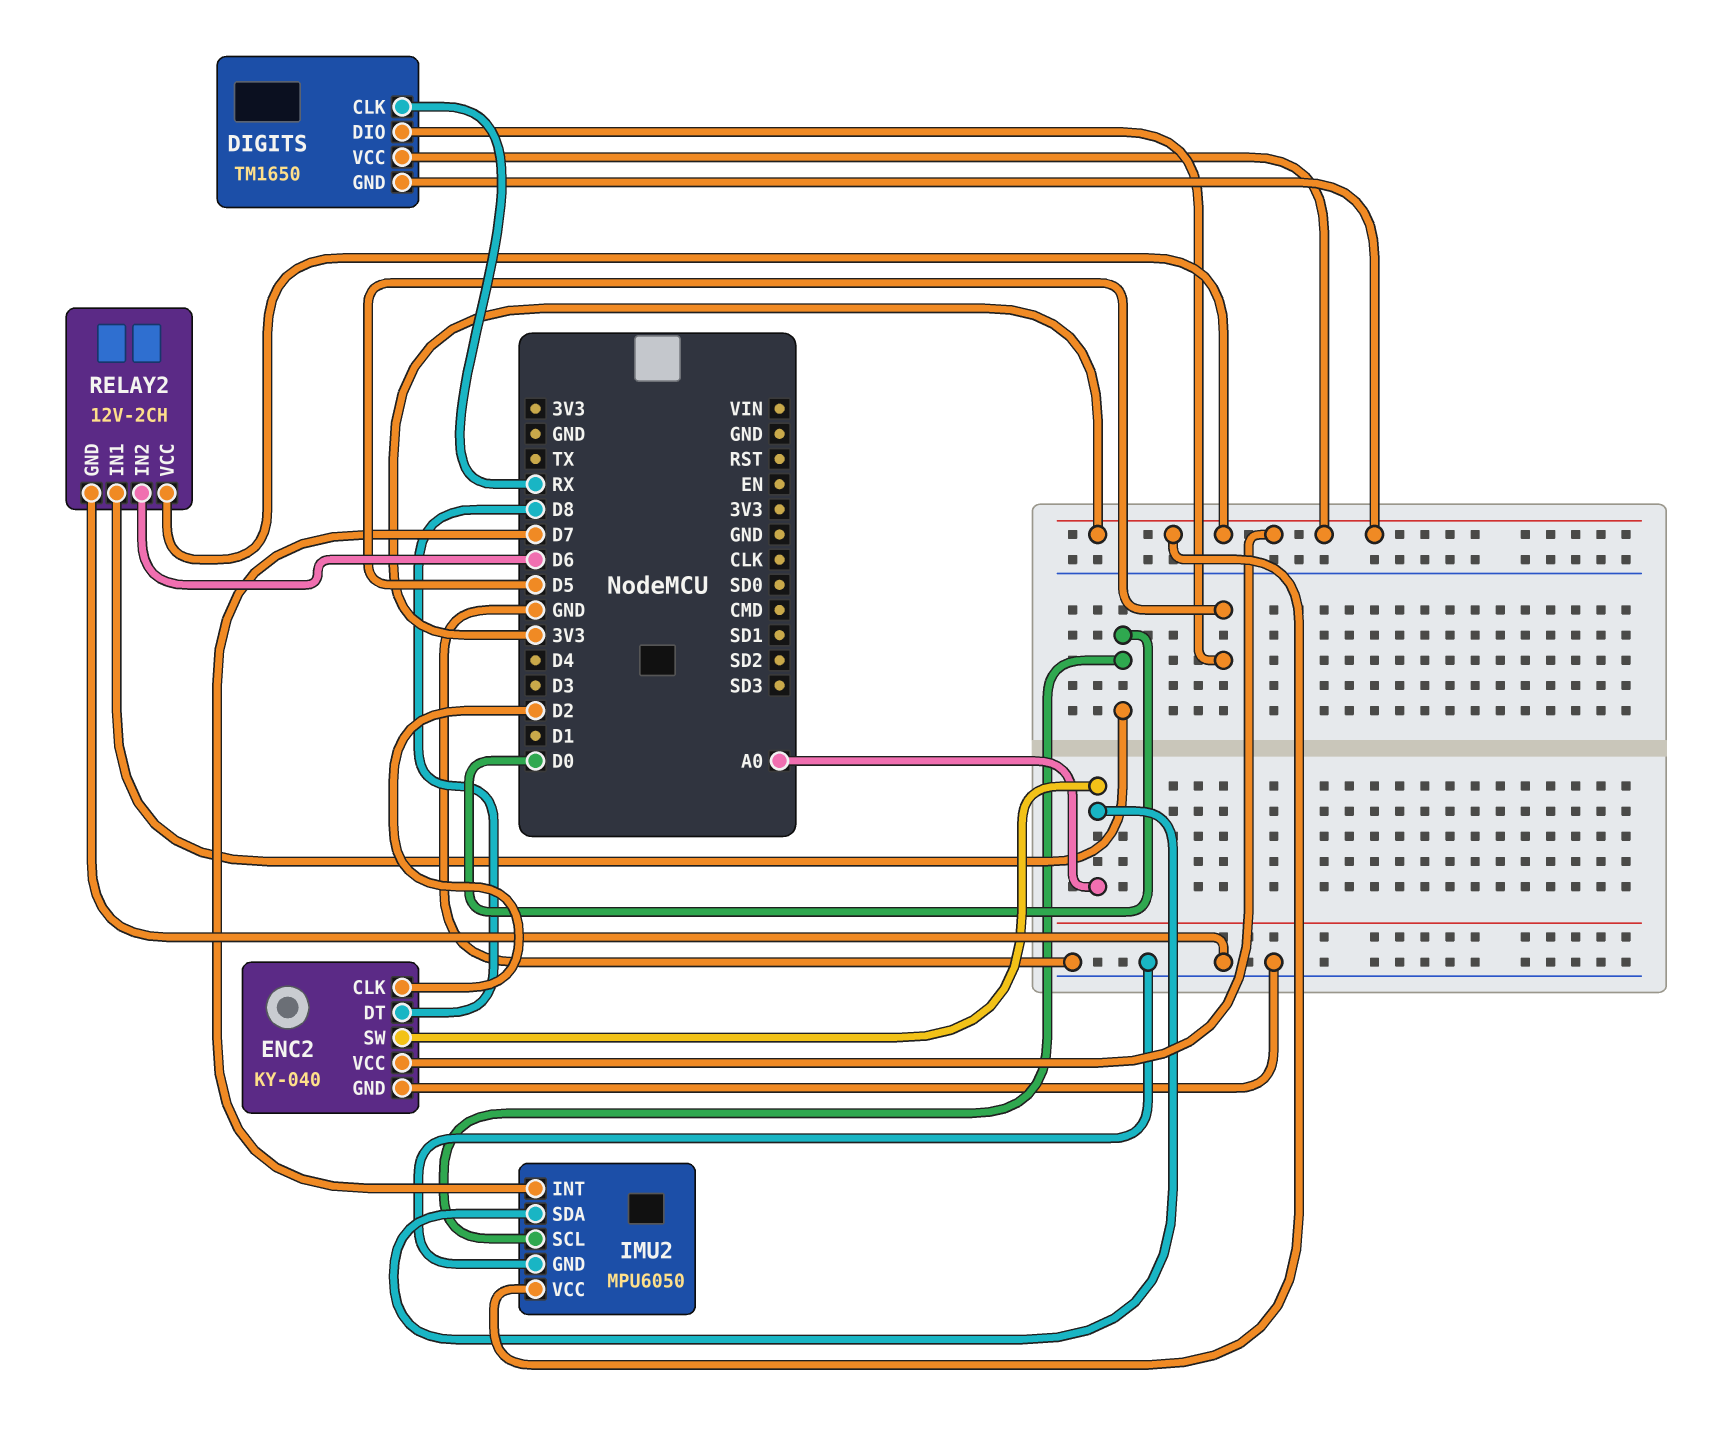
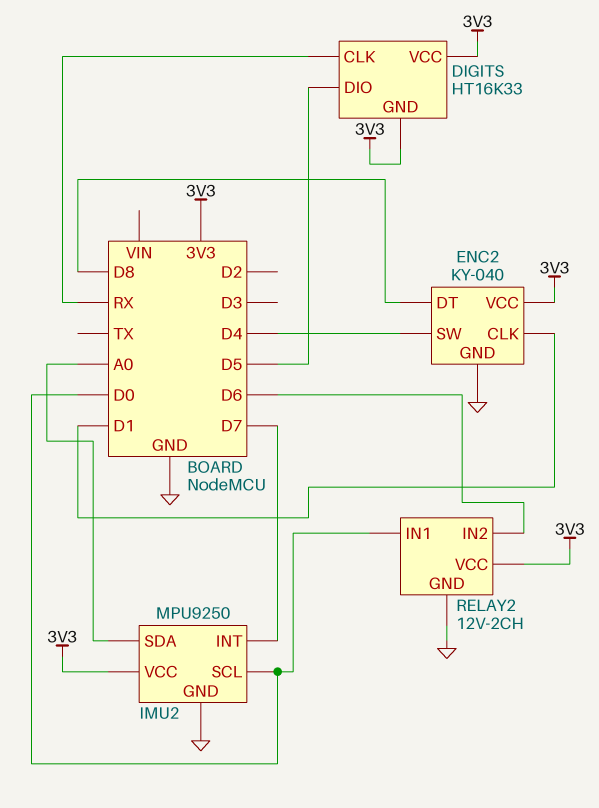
DIGITS: TM1650 -> HT16K33
ENC2 pin CLK: D2 -> D1
ENC2 pin SW: A0 -> D4
IMU2: MPU6050 -> MPU9250

